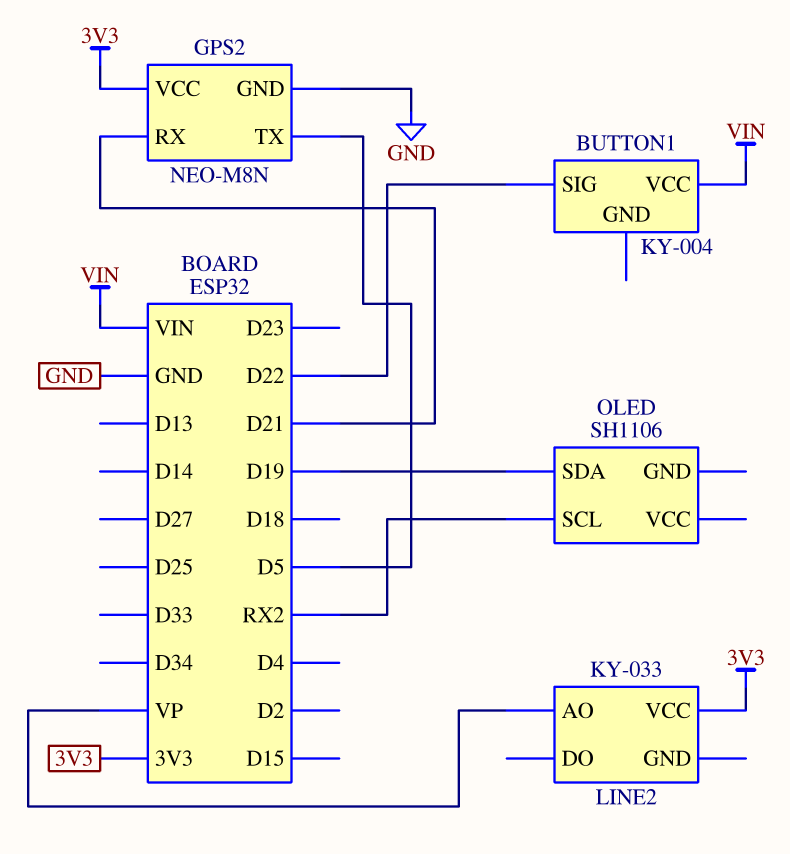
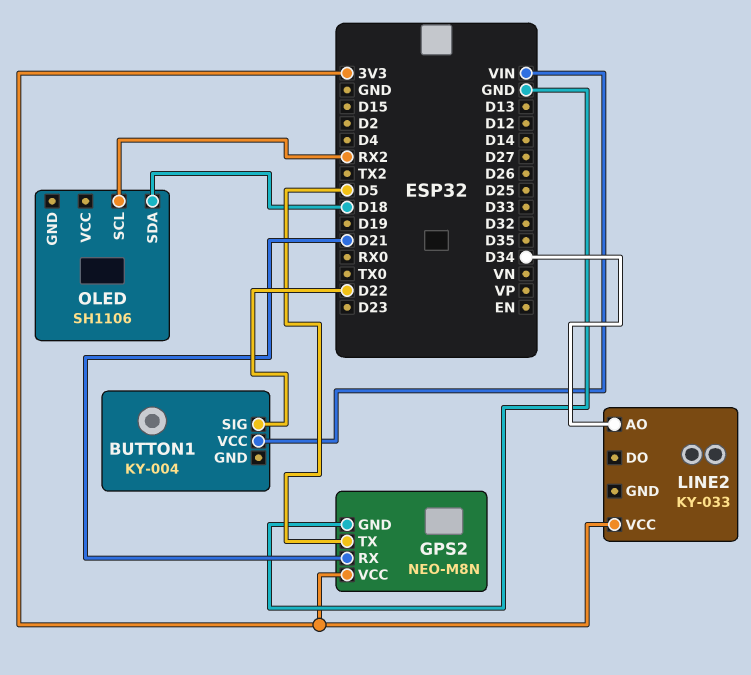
LINE2 pin AO: VP -> D34
OLED pin SDA: D19 -> D18

